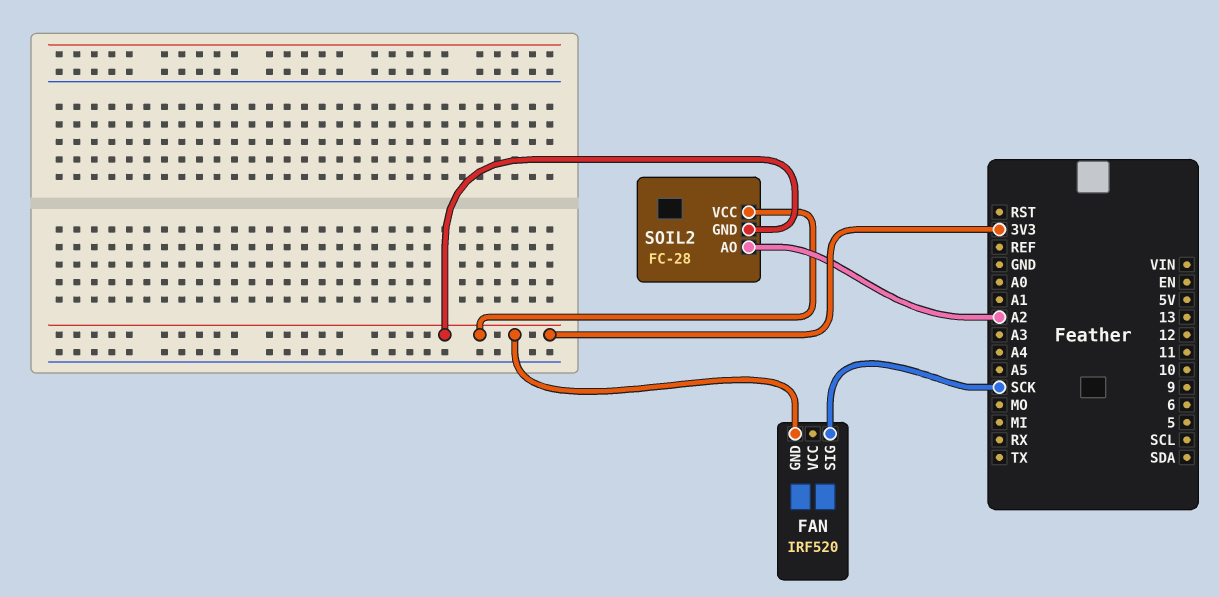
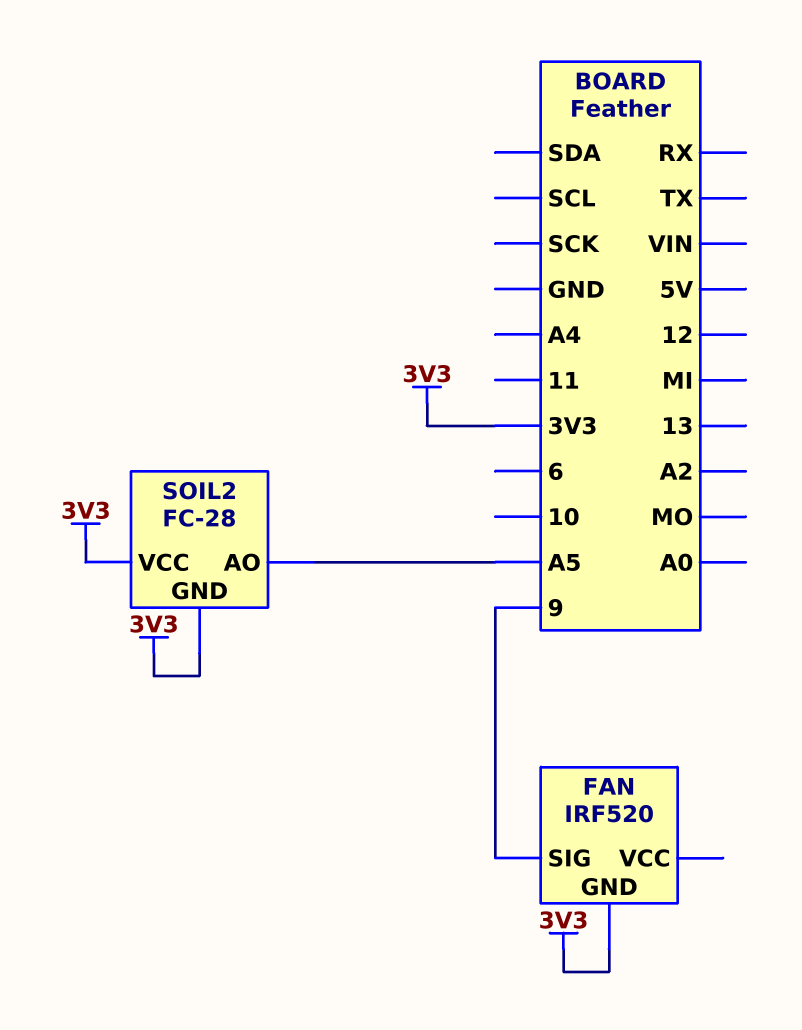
FAN pin SIG: SCK -> 9
SOIL2 pin AO: A2 -> A5

